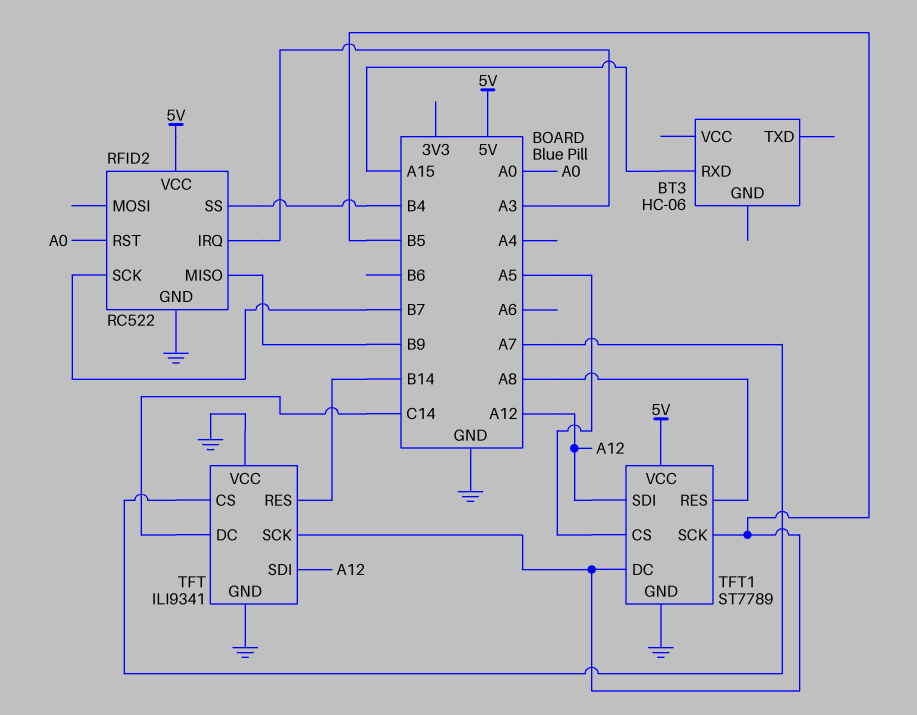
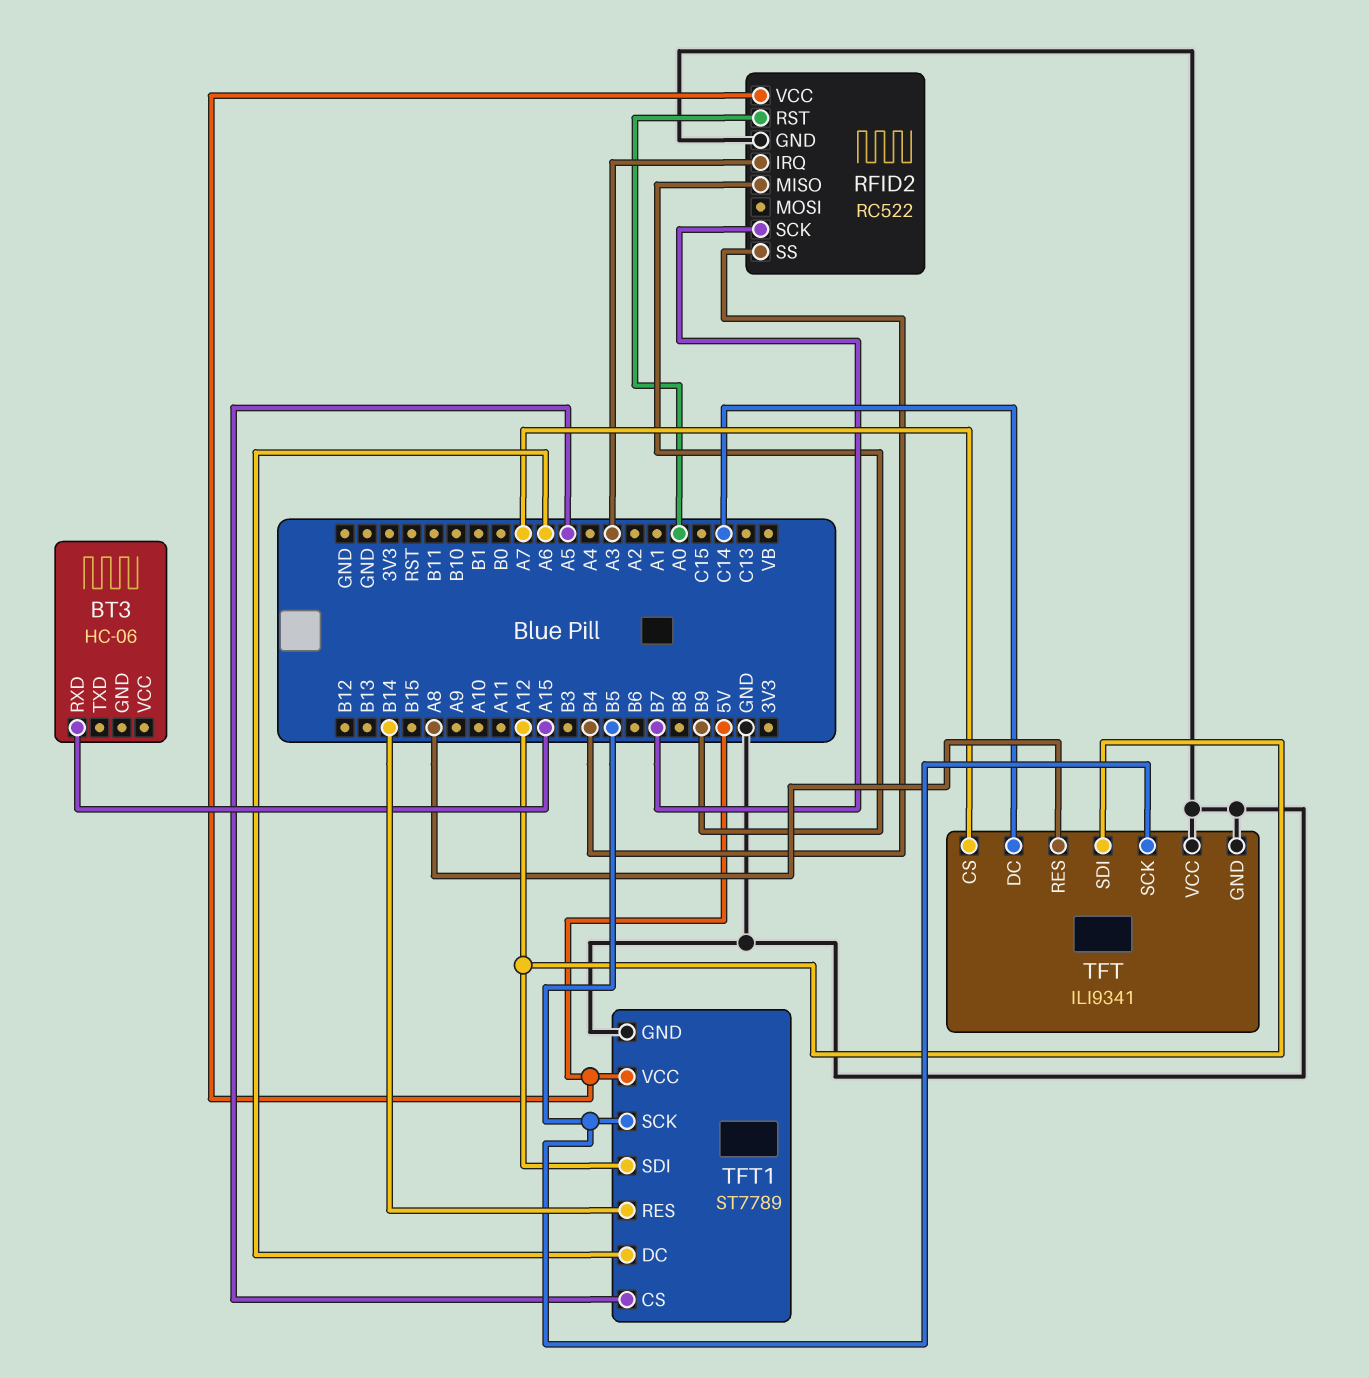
TFT pin RES: B14 -> A8
TFT1 pin DC: B5 -> A6
TFT1 pin RES: A8 -> B14

